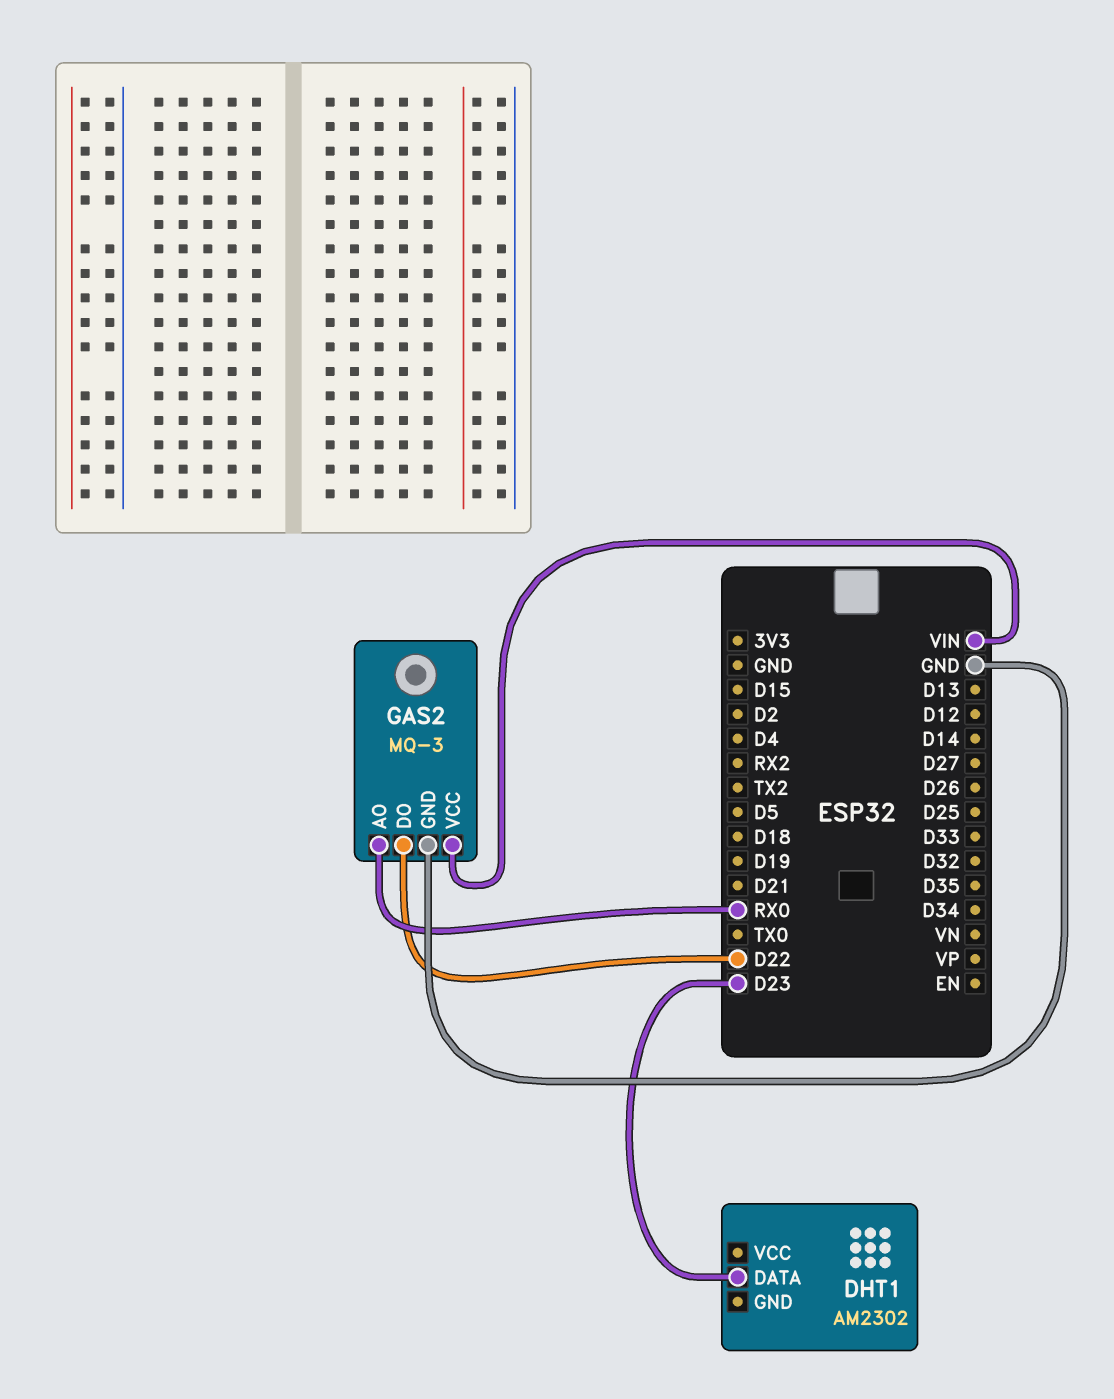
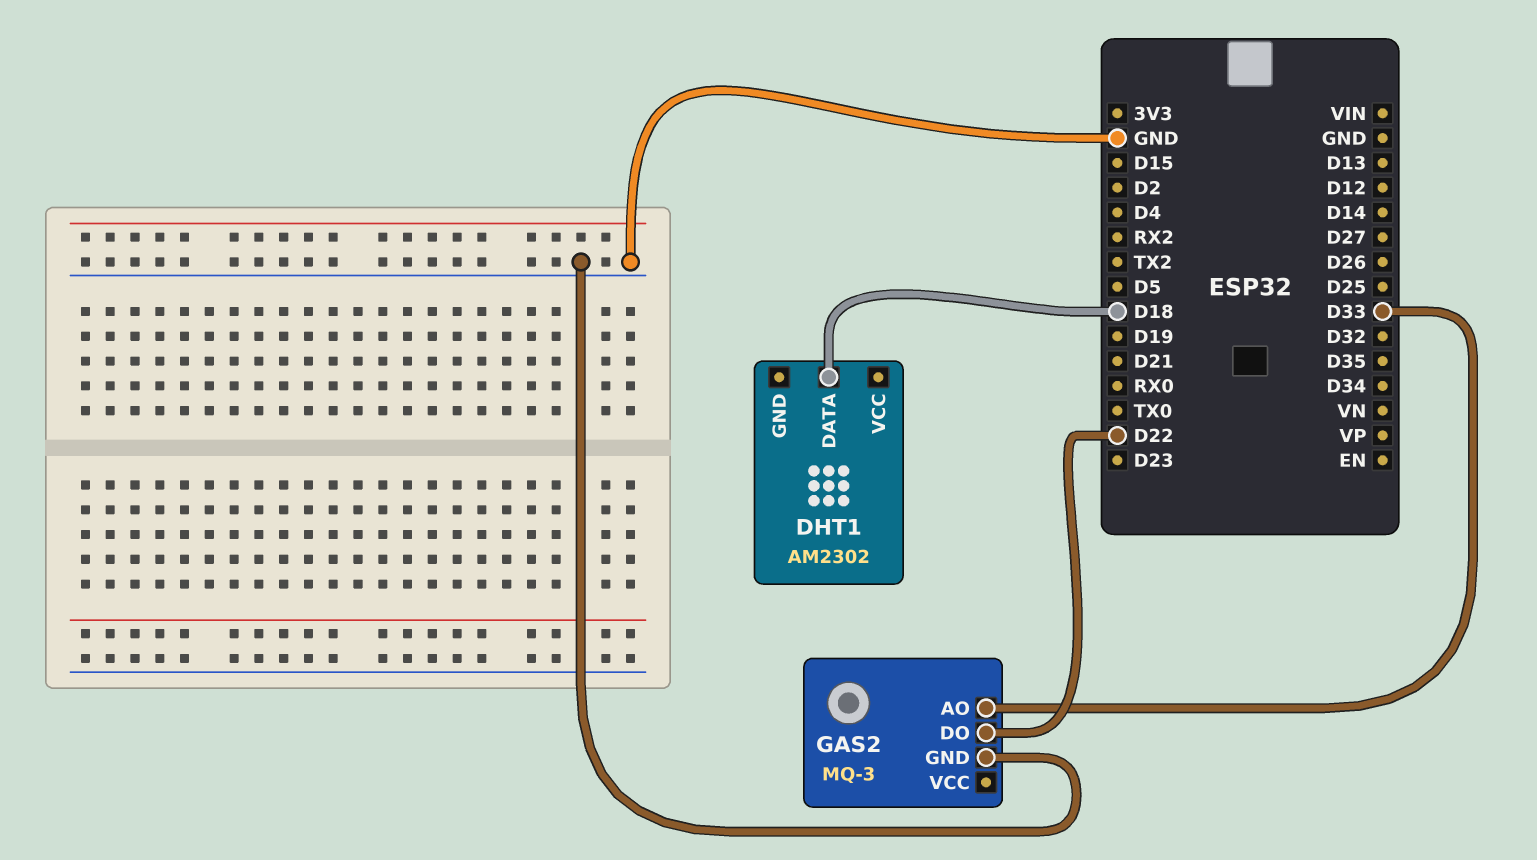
DHT1 pin DATA: D23 -> D18
GAS2 pin AO: RX0 -> D33
GAS2 pin VCC: VIN -> none

